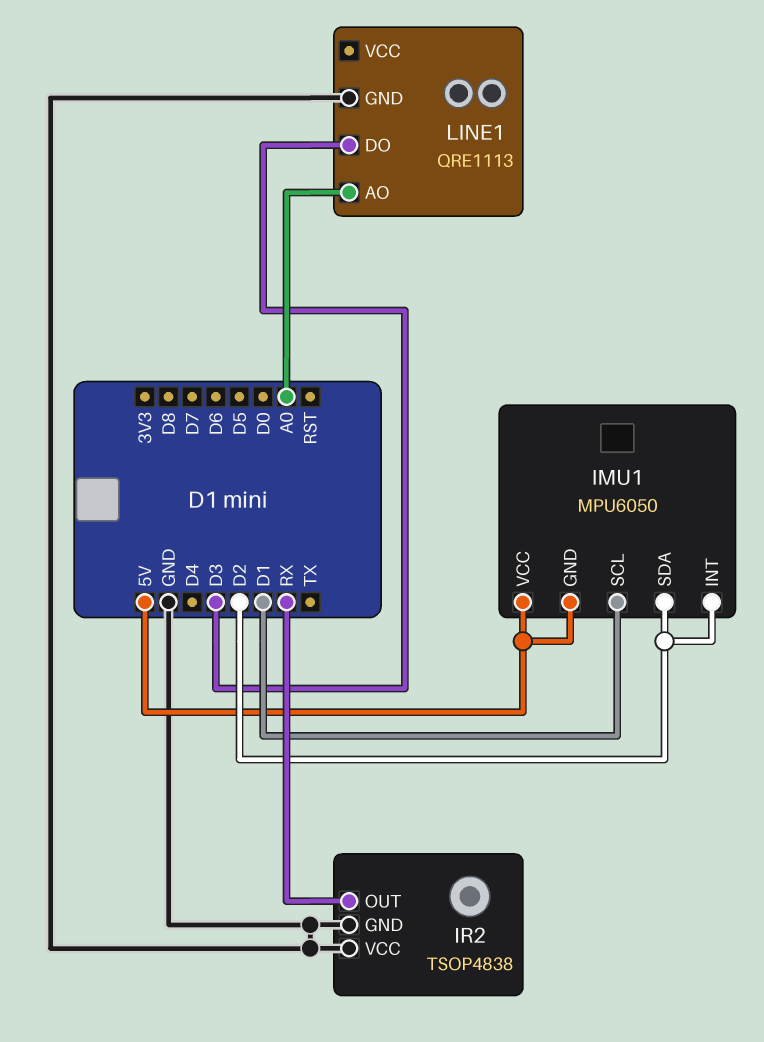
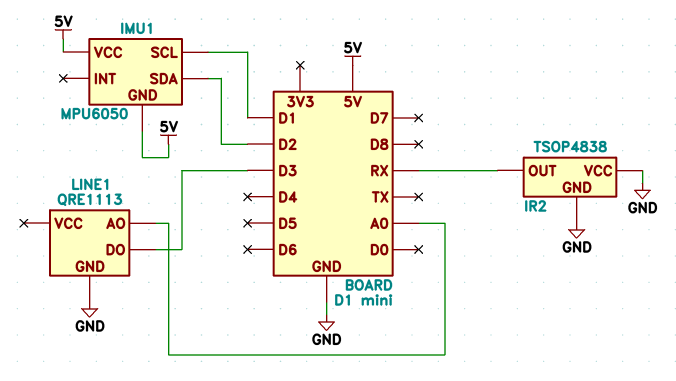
IMU1 pin INT: D2 -> none

